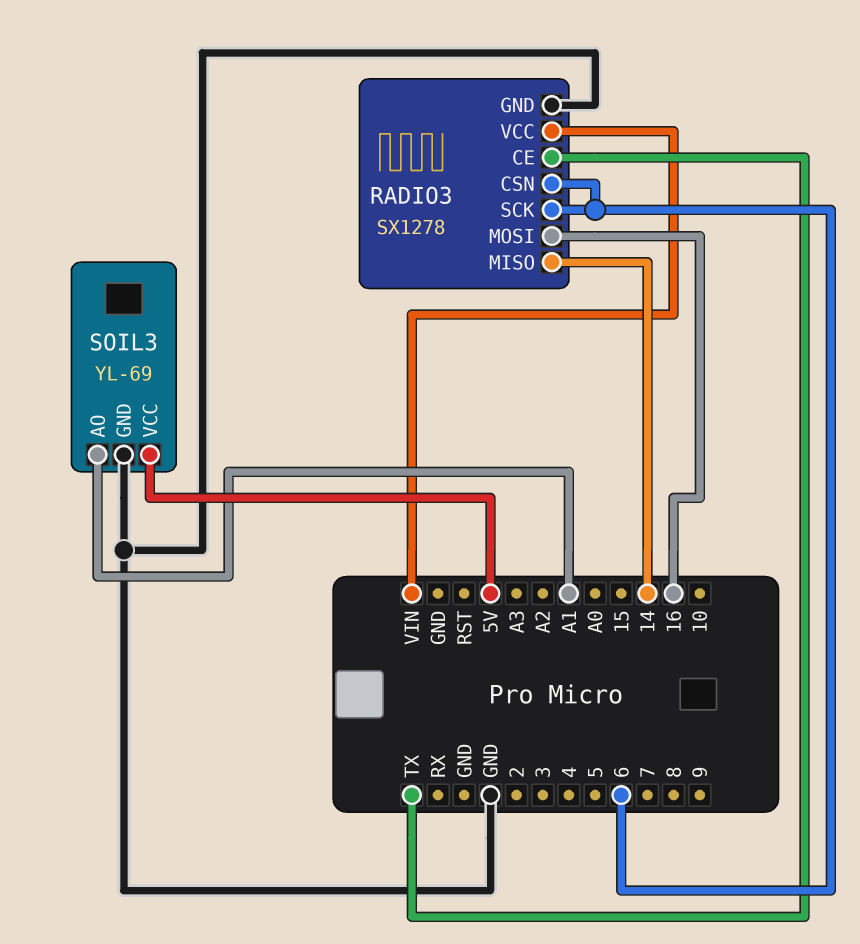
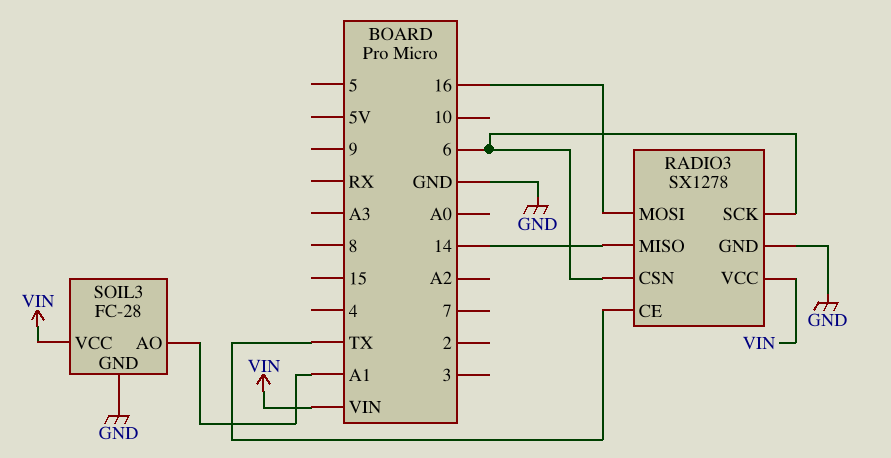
SOIL3: YL-69 -> FC-28
SOIL3 pin VCC: 5V -> VIN

